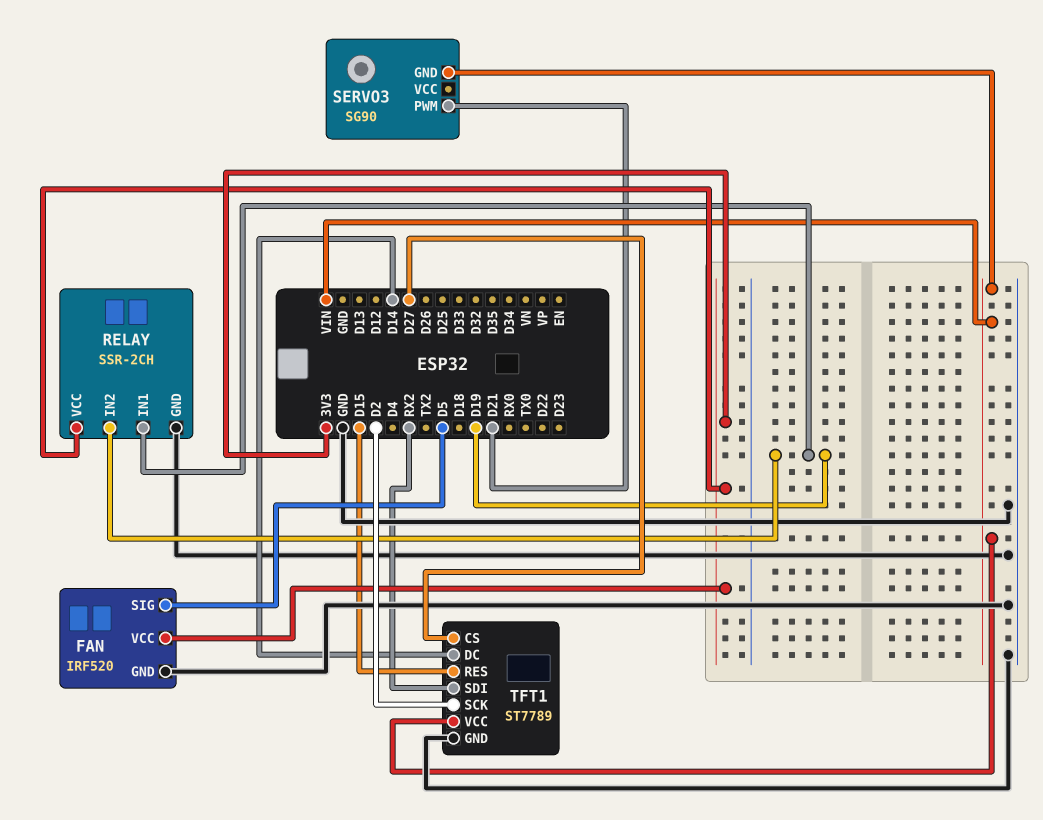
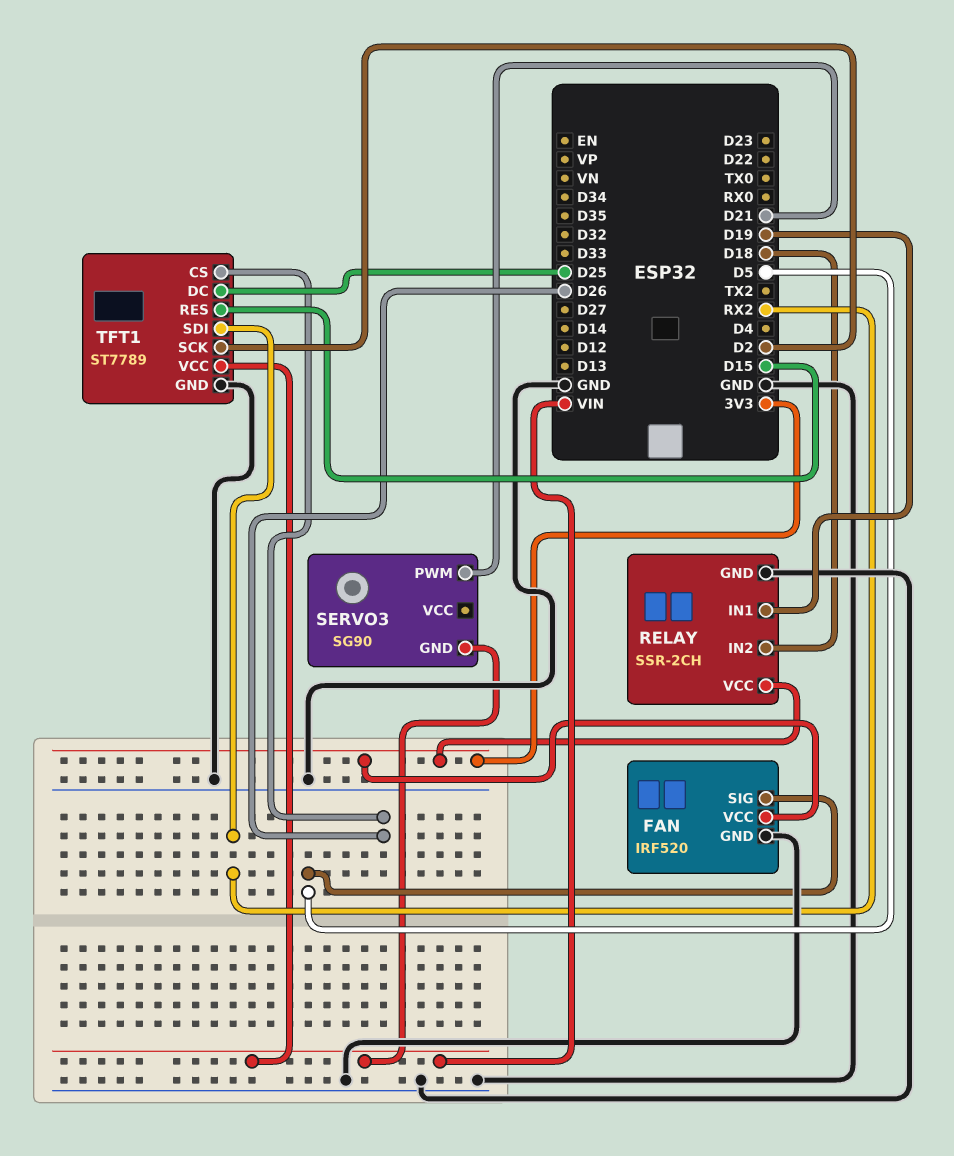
RELAY pin IN2: D19 -> D18
TFT1 pin CS: D27 -> D26
TFT1 pin DC: D14 -> D25

